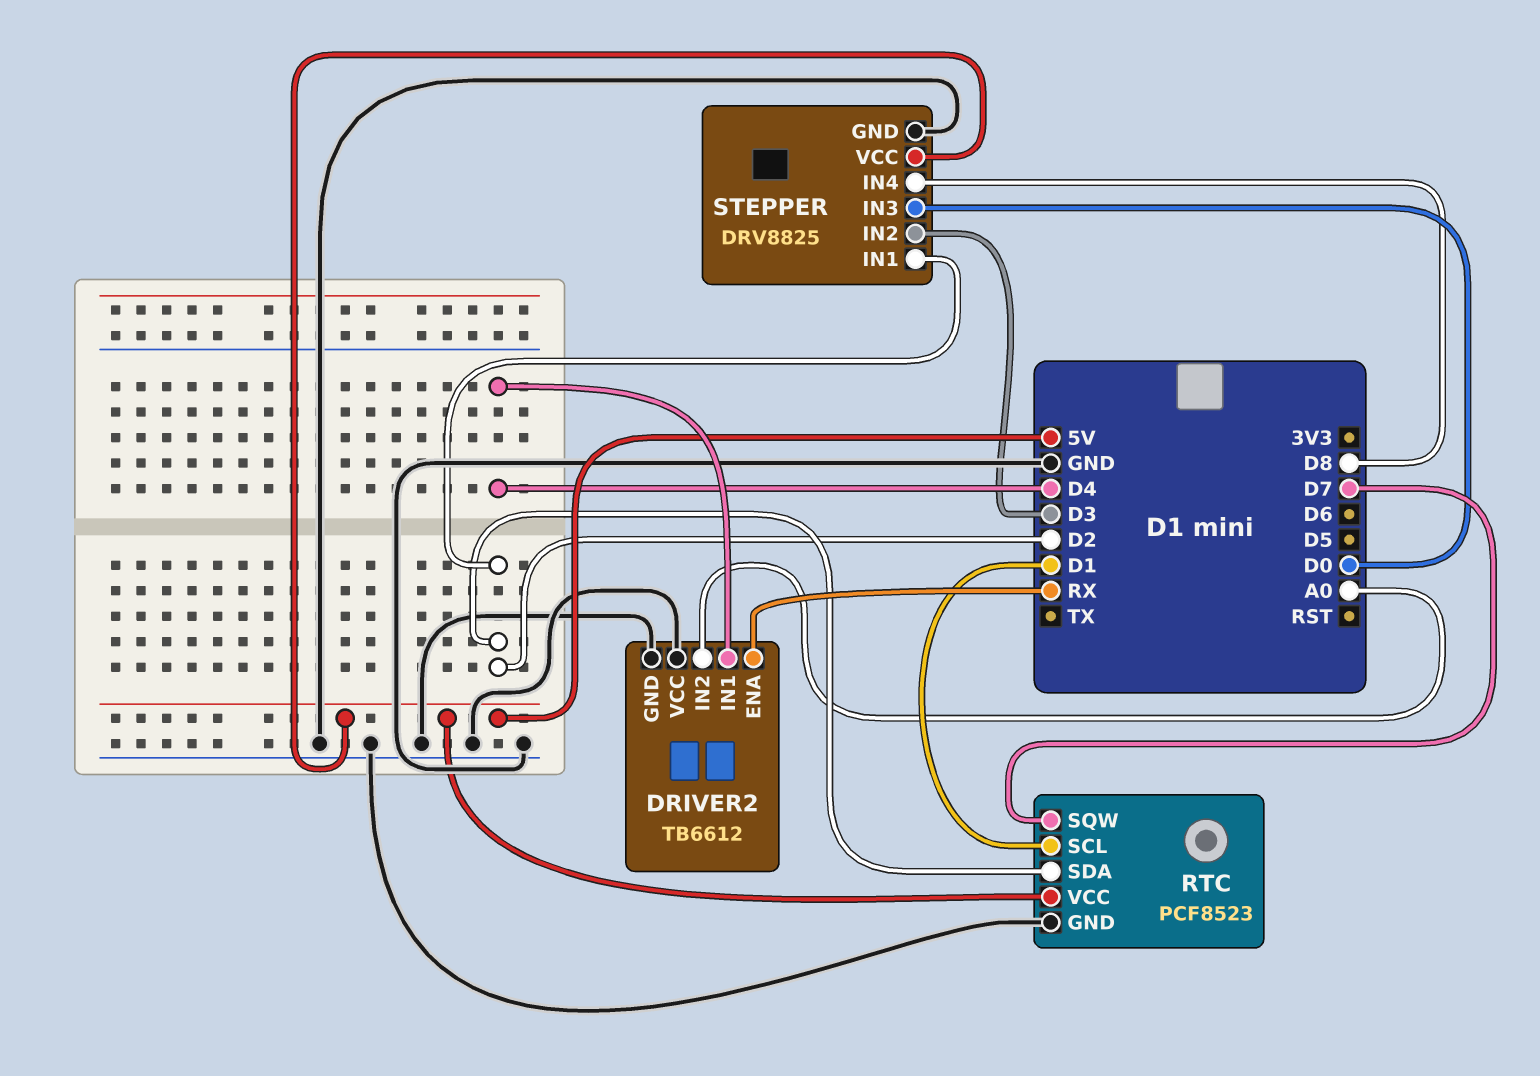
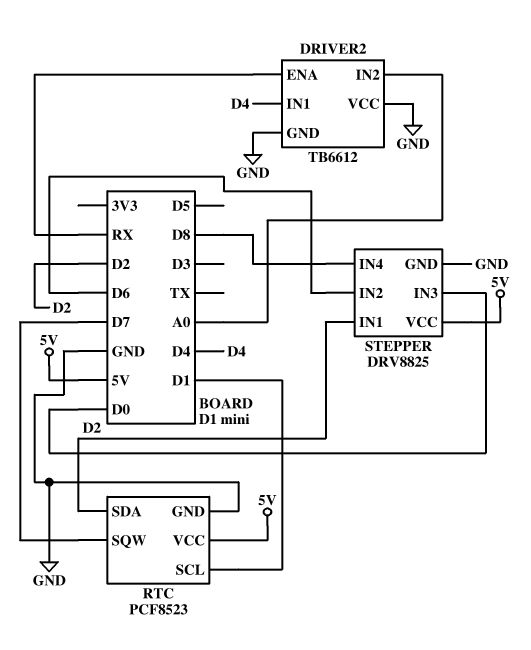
STEPPER pin IN2: D3 -> D6

